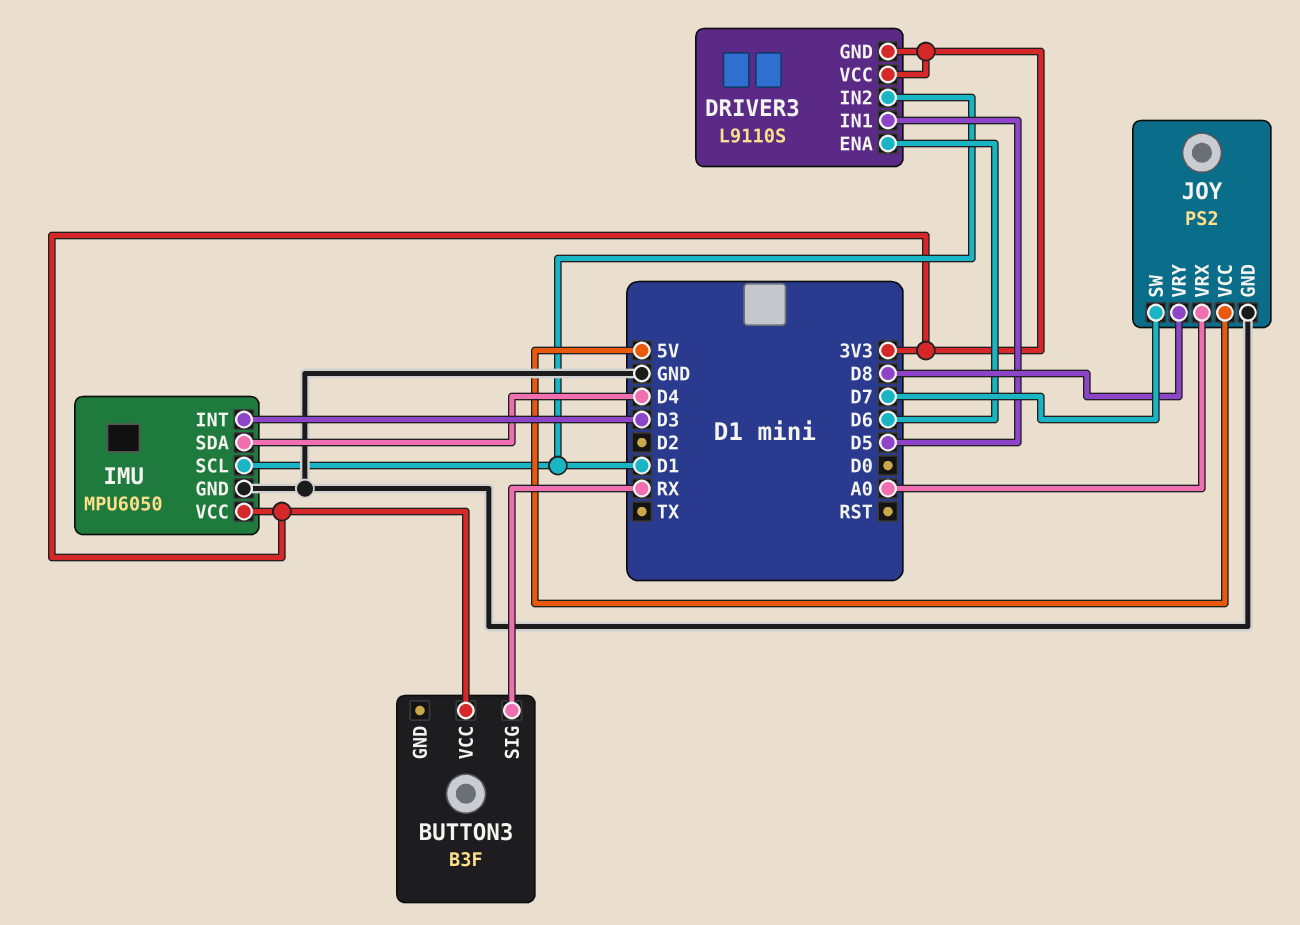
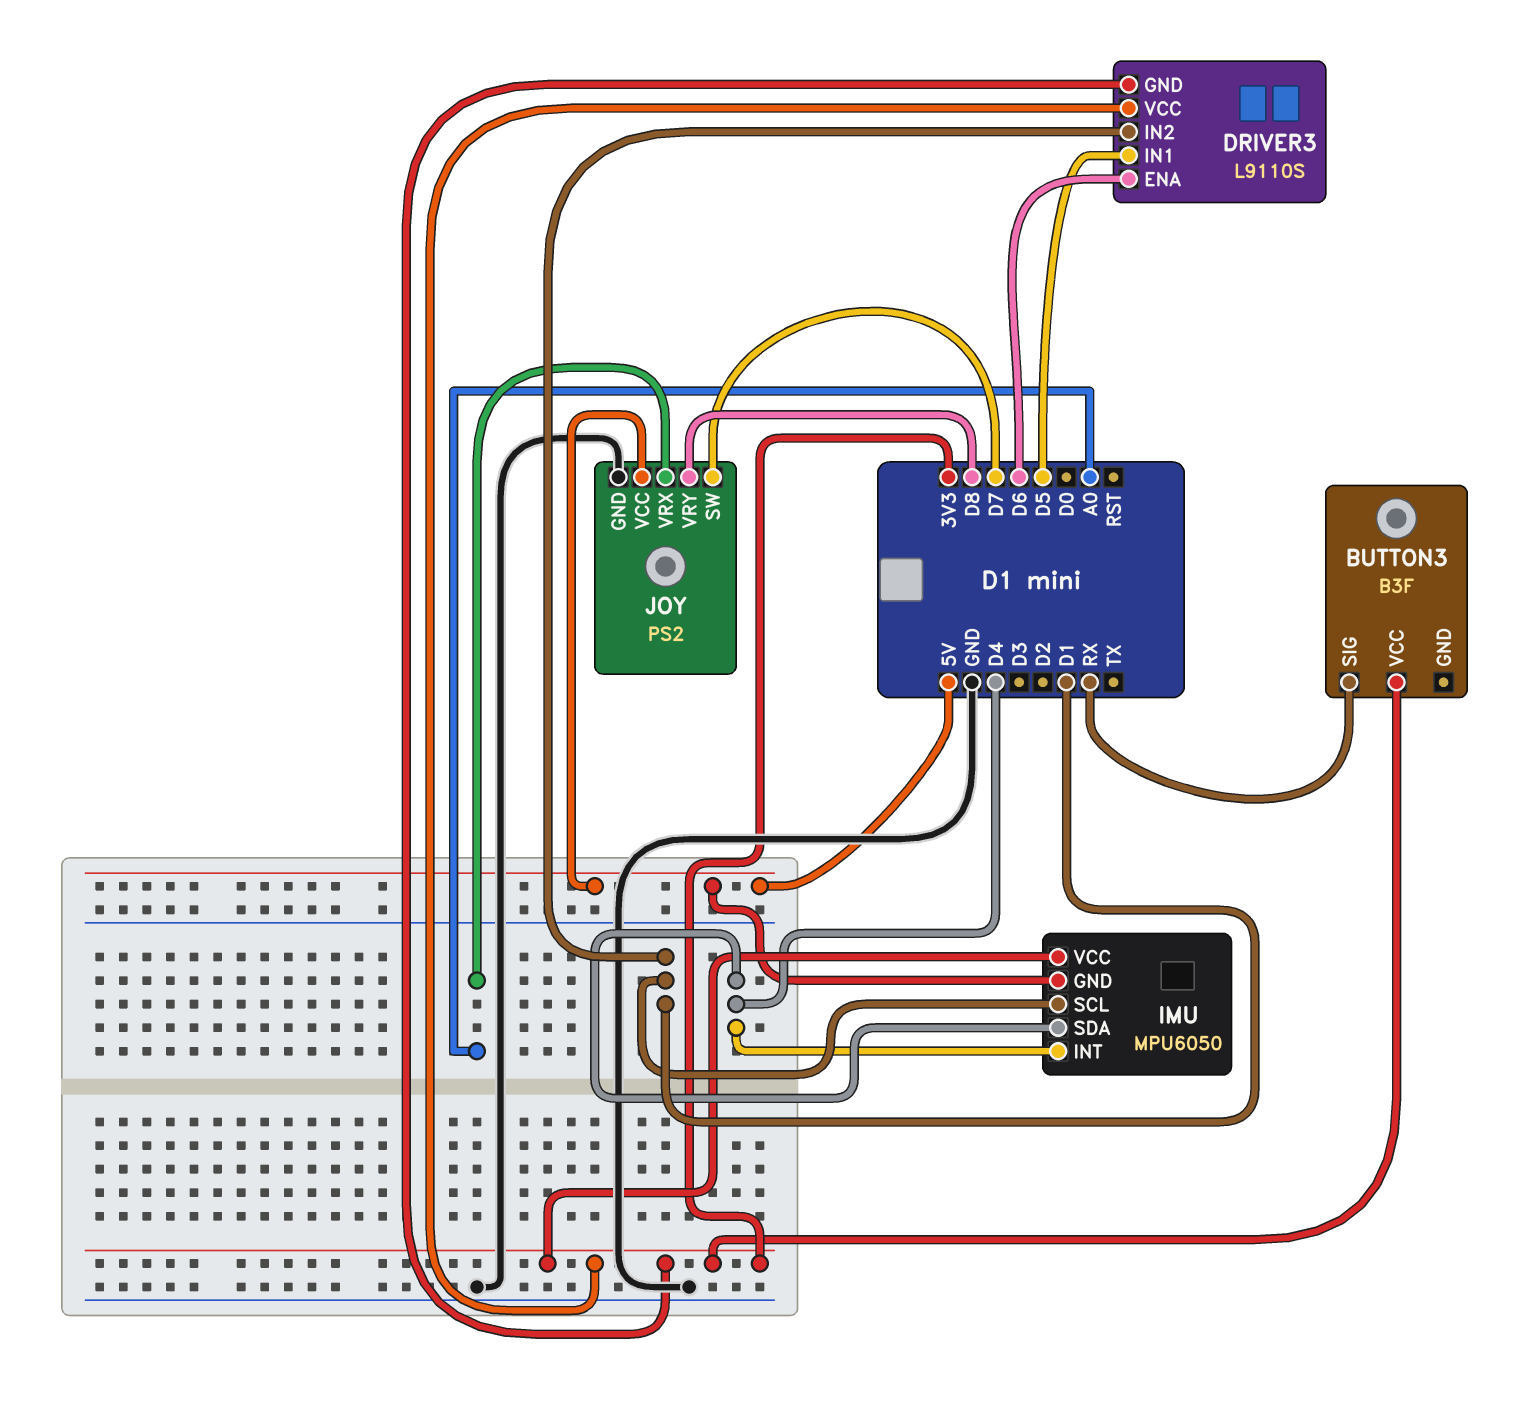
IMU pin GND: GND -> 5V
IMU pin INT: D3 -> D4

